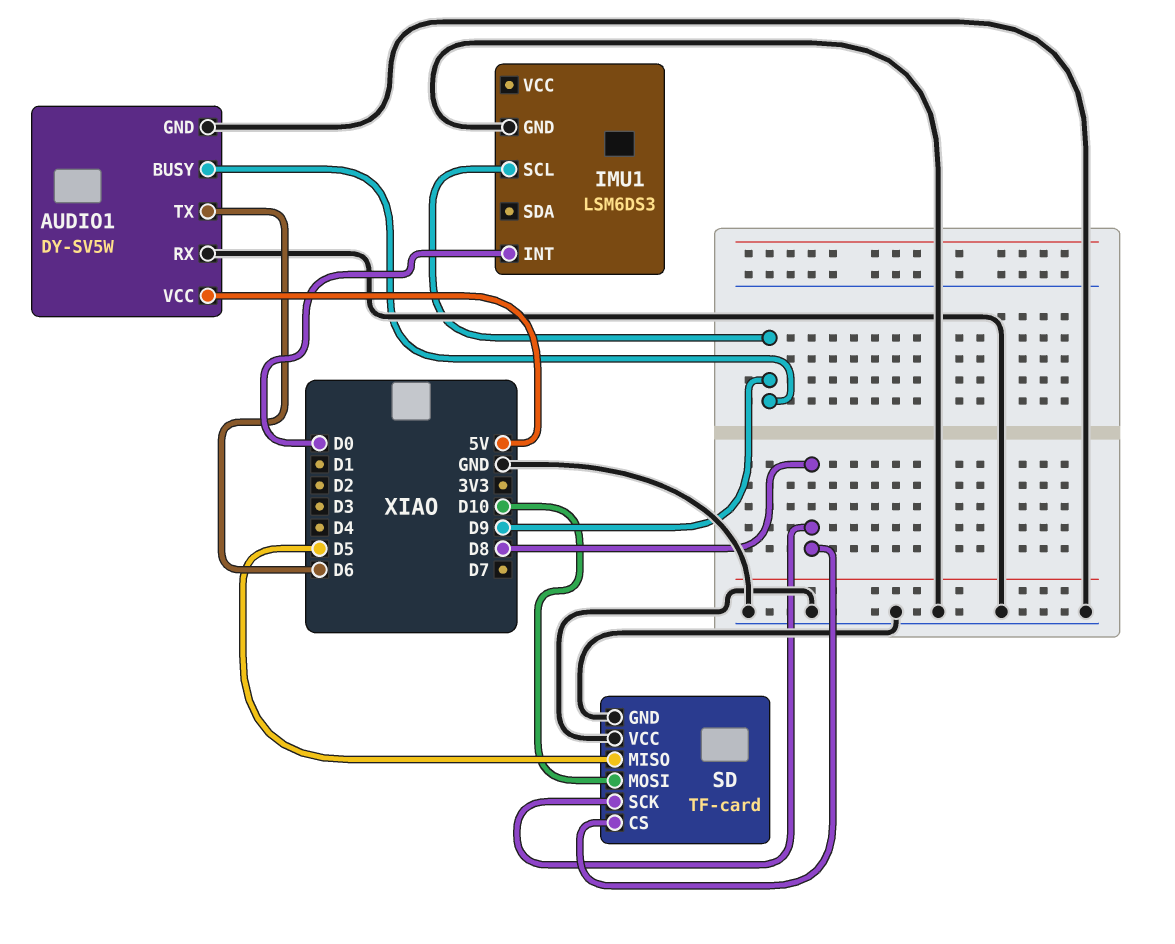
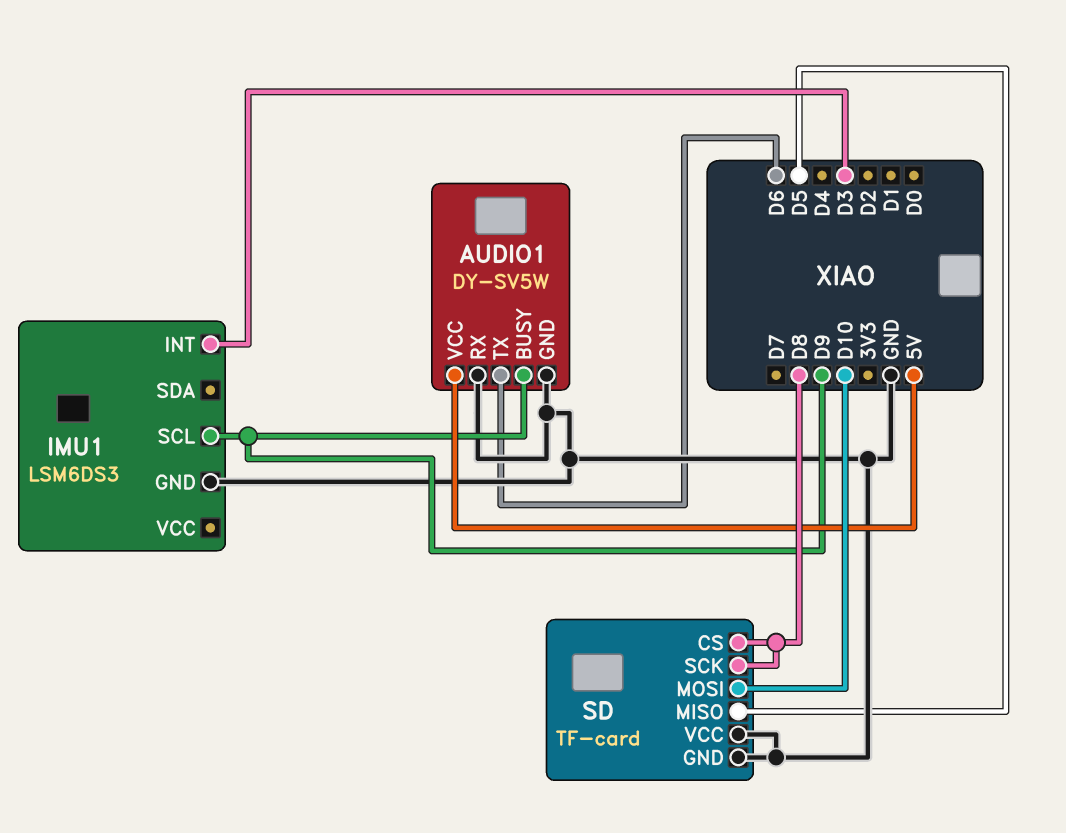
IMU1 pin INT: D0 -> D3

